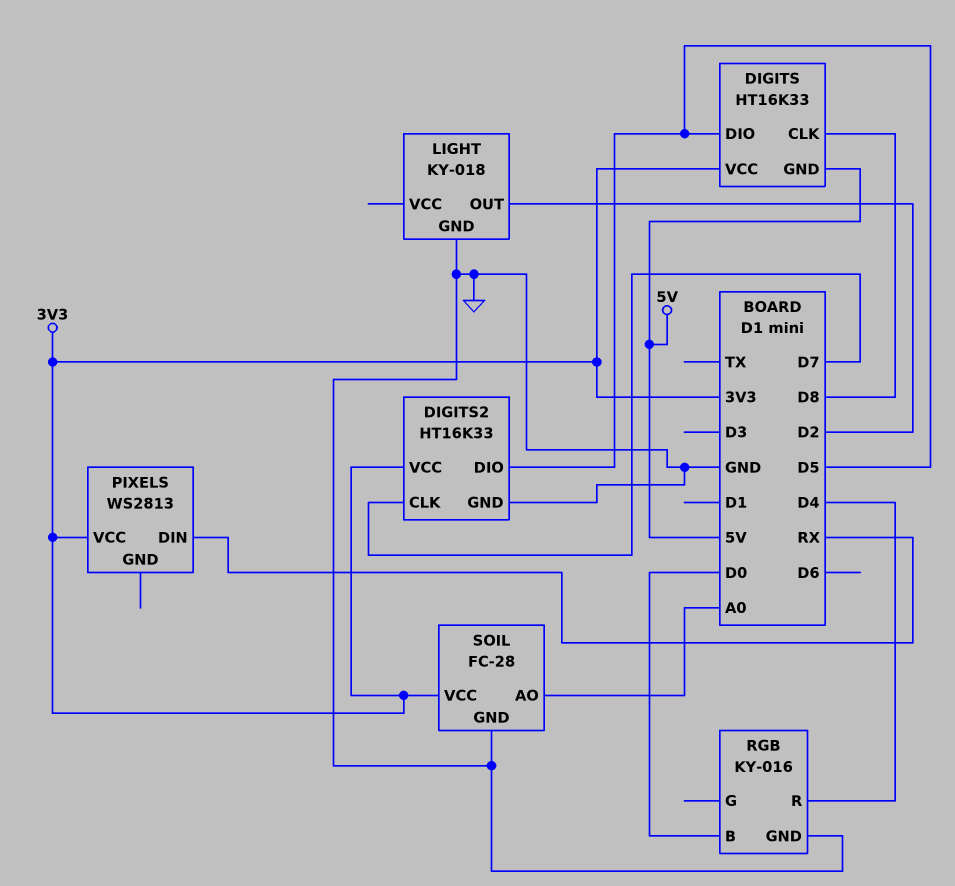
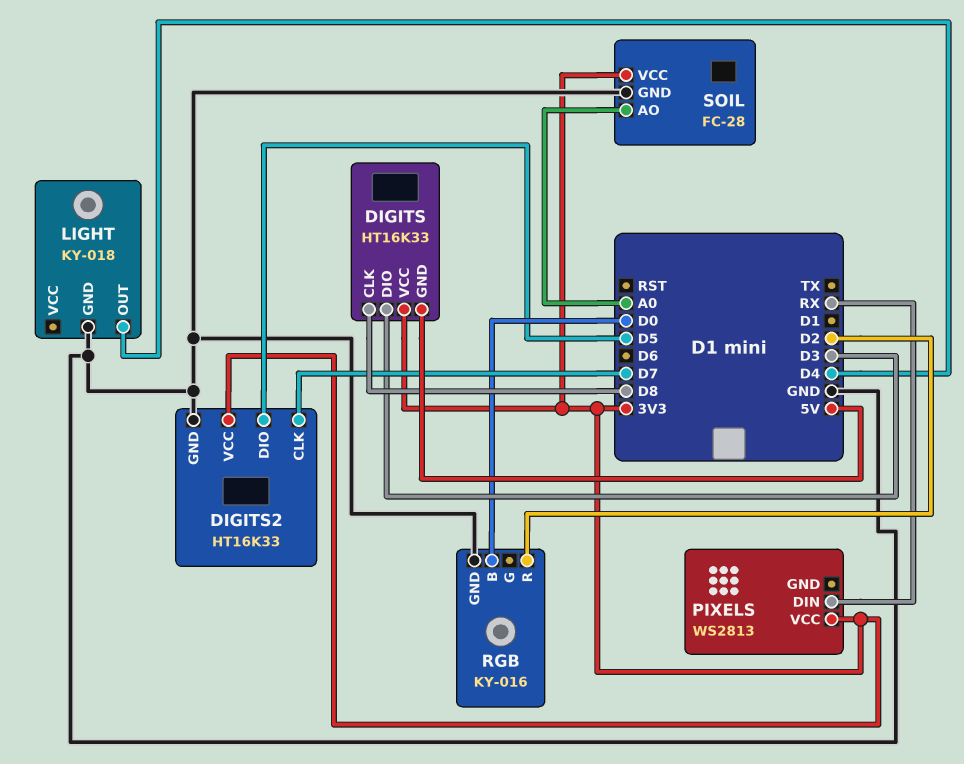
DIGITS pin DIO: D5 -> D3
LIGHT pin OUT: D2 -> D4
RGB pin R: D4 -> D2

